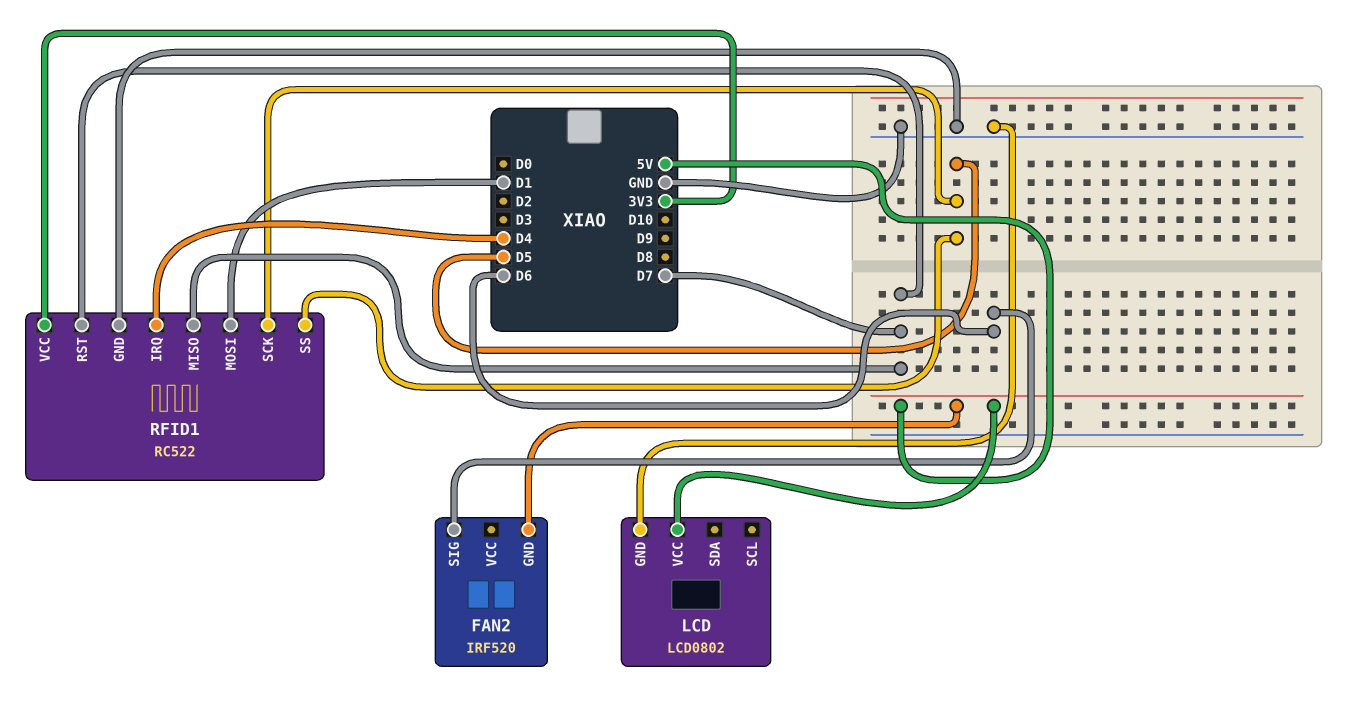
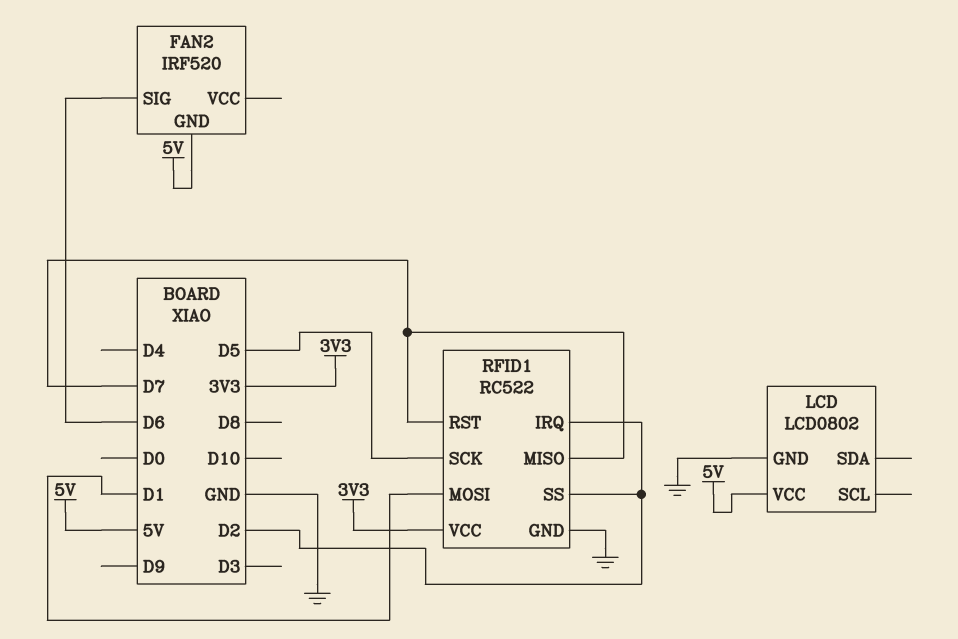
RFID1 pin IRQ: D4 -> D2
RFID1 pin SS: D5 -> D2

